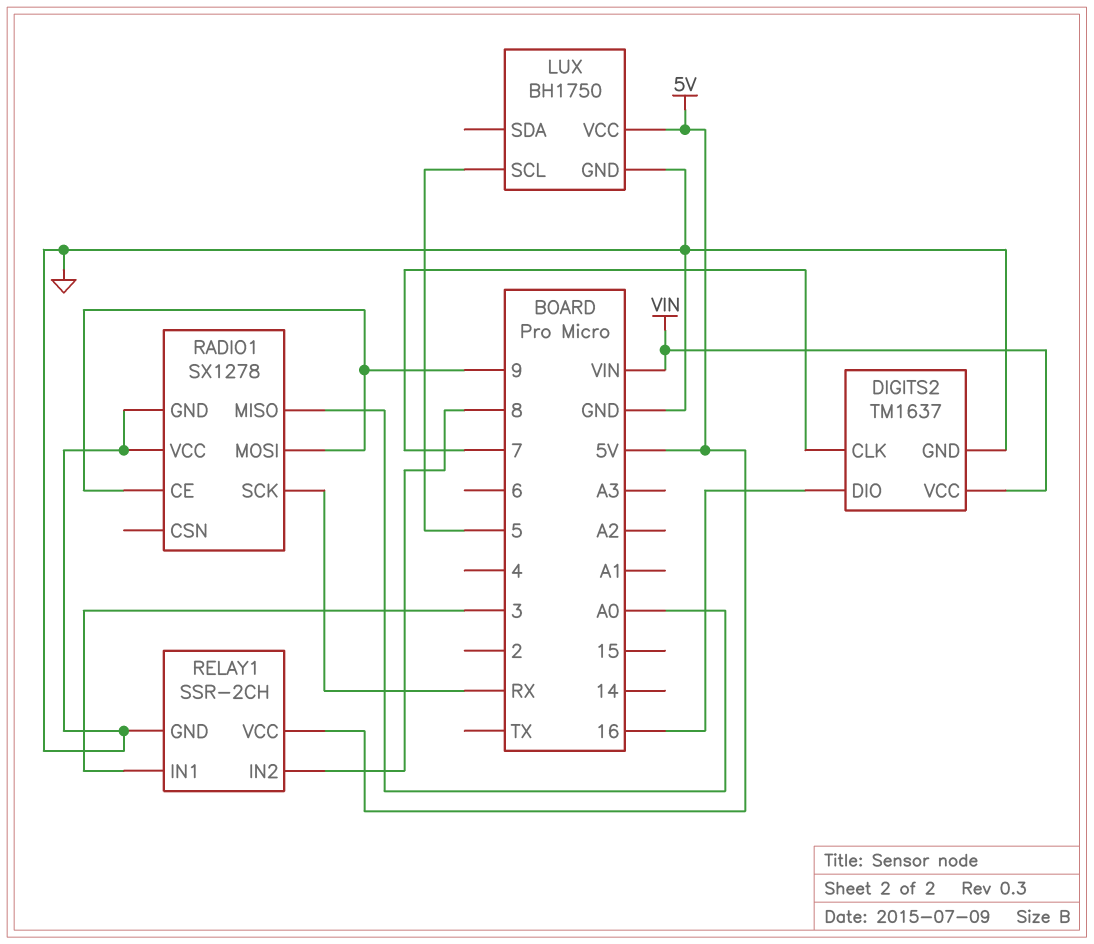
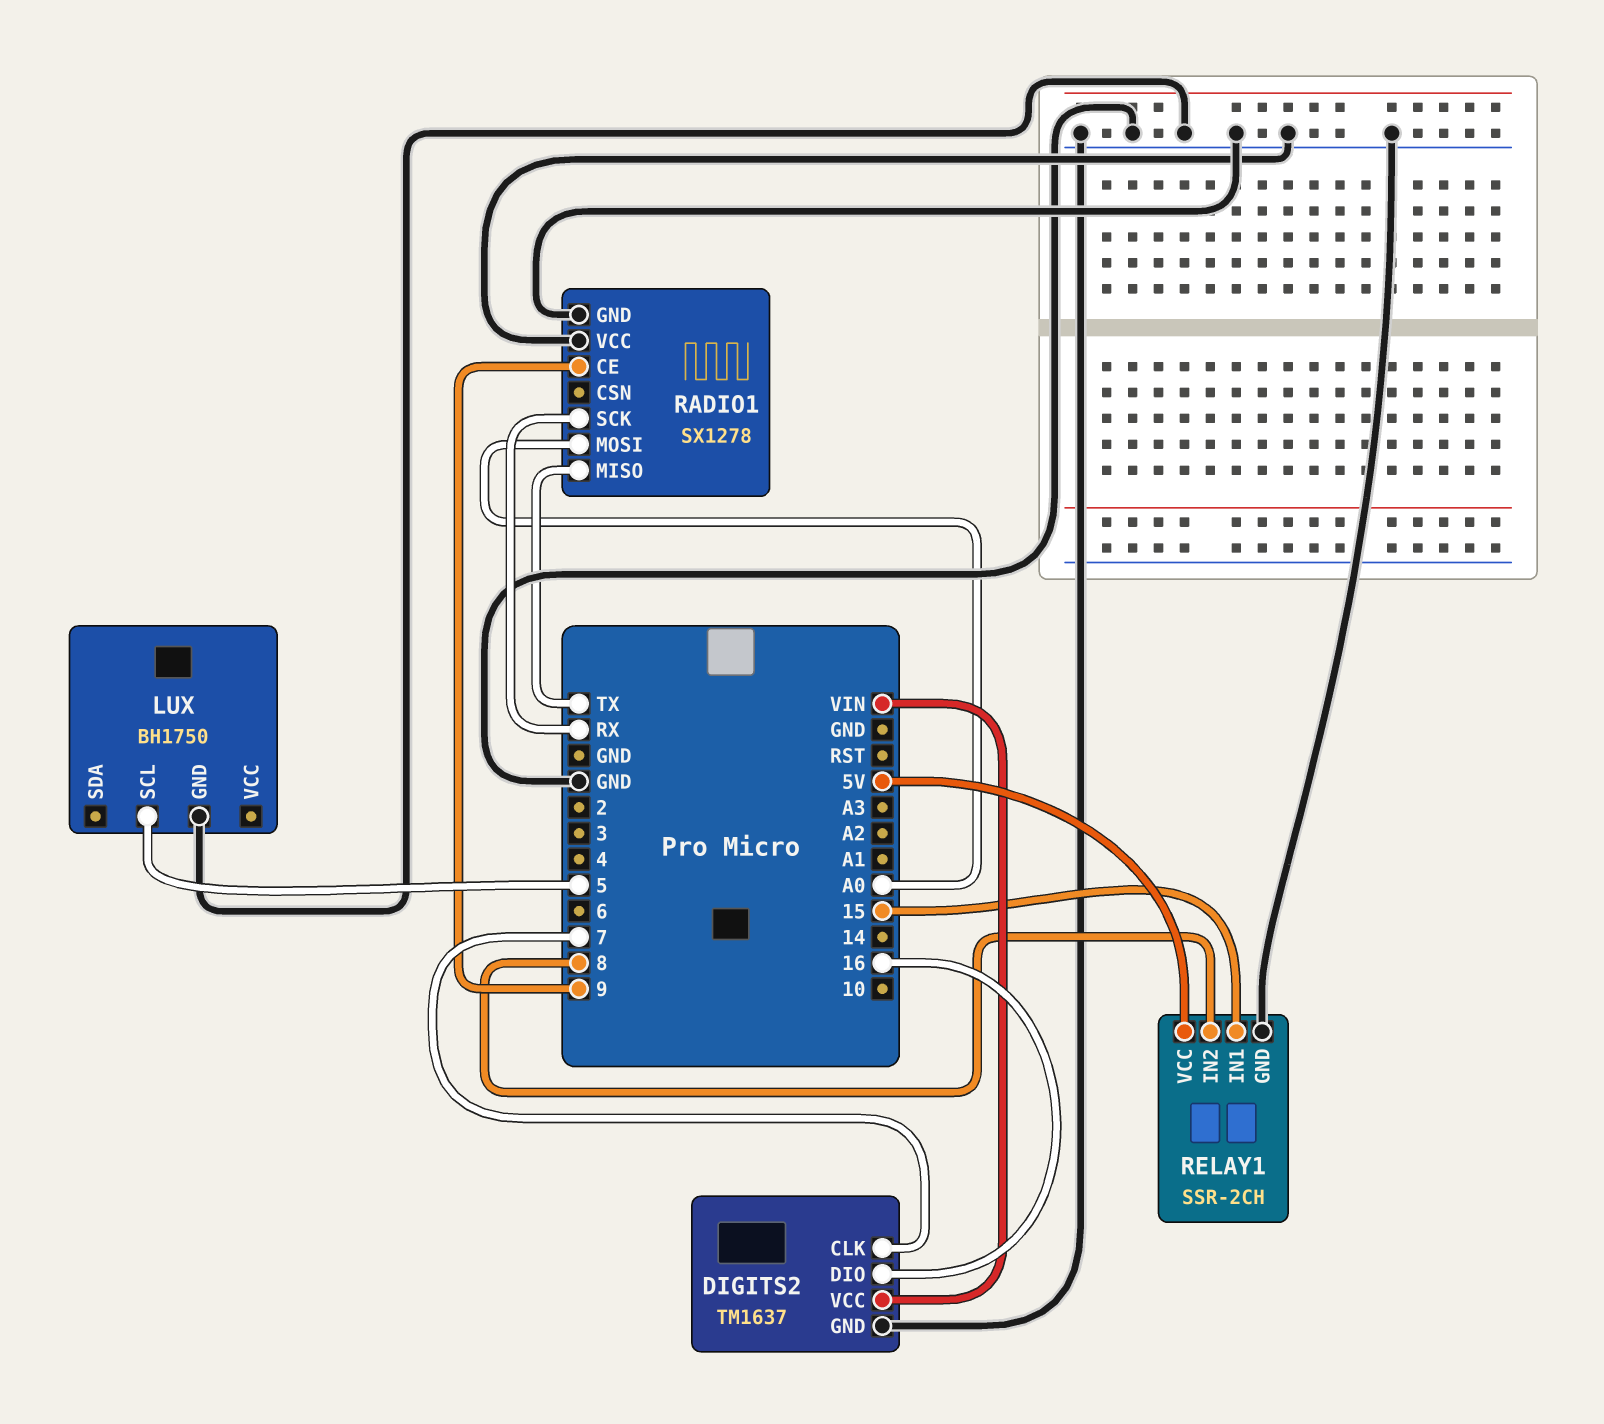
LUX pin VCC: 5V -> none
RADIO1 pin MISO: A0 -> TX
RADIO1 pin MOSI: 9 -> A0
RELAY1 pin IN1: 3 -> 15

